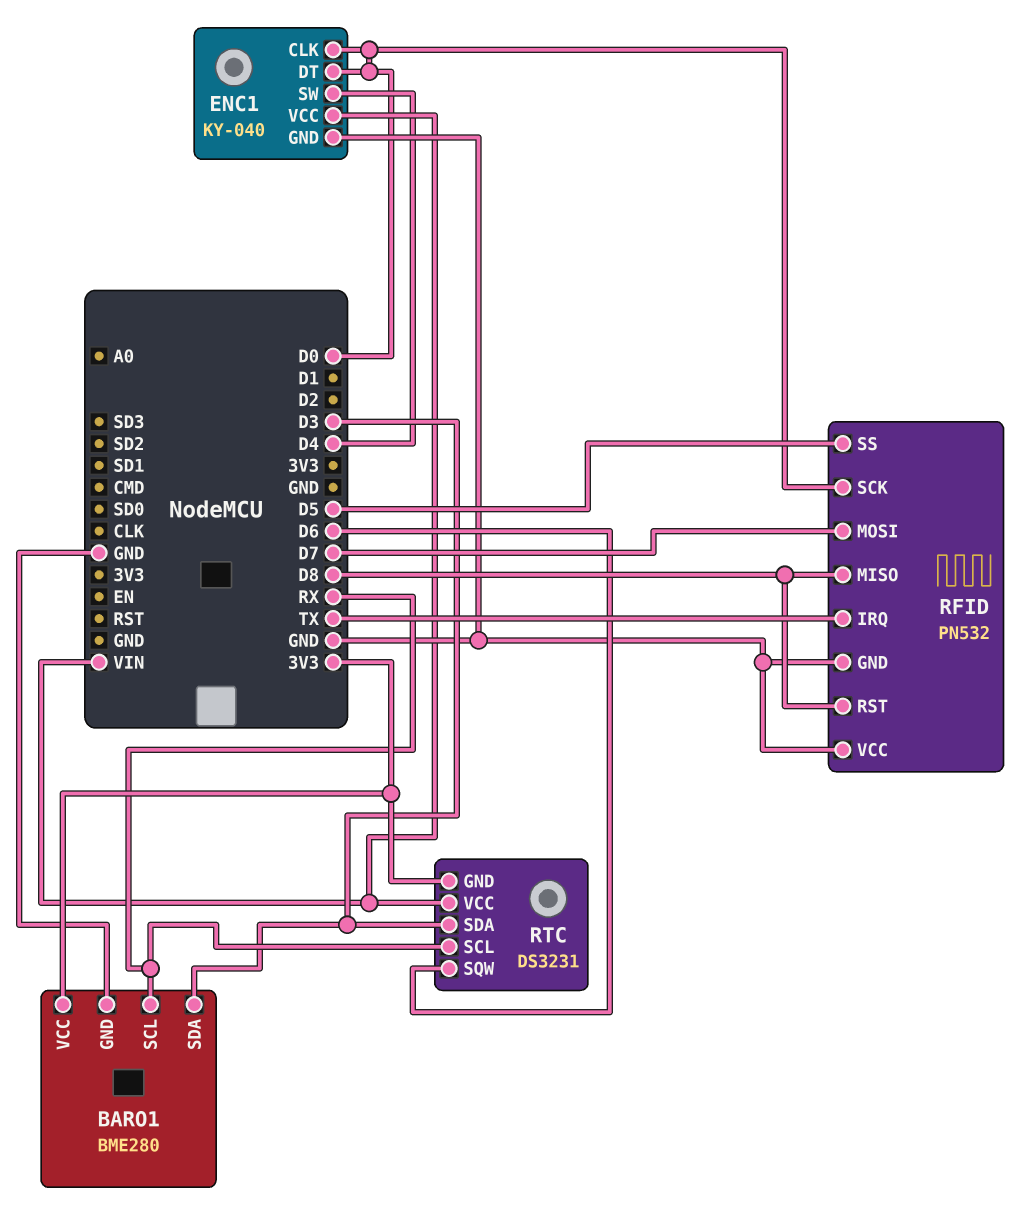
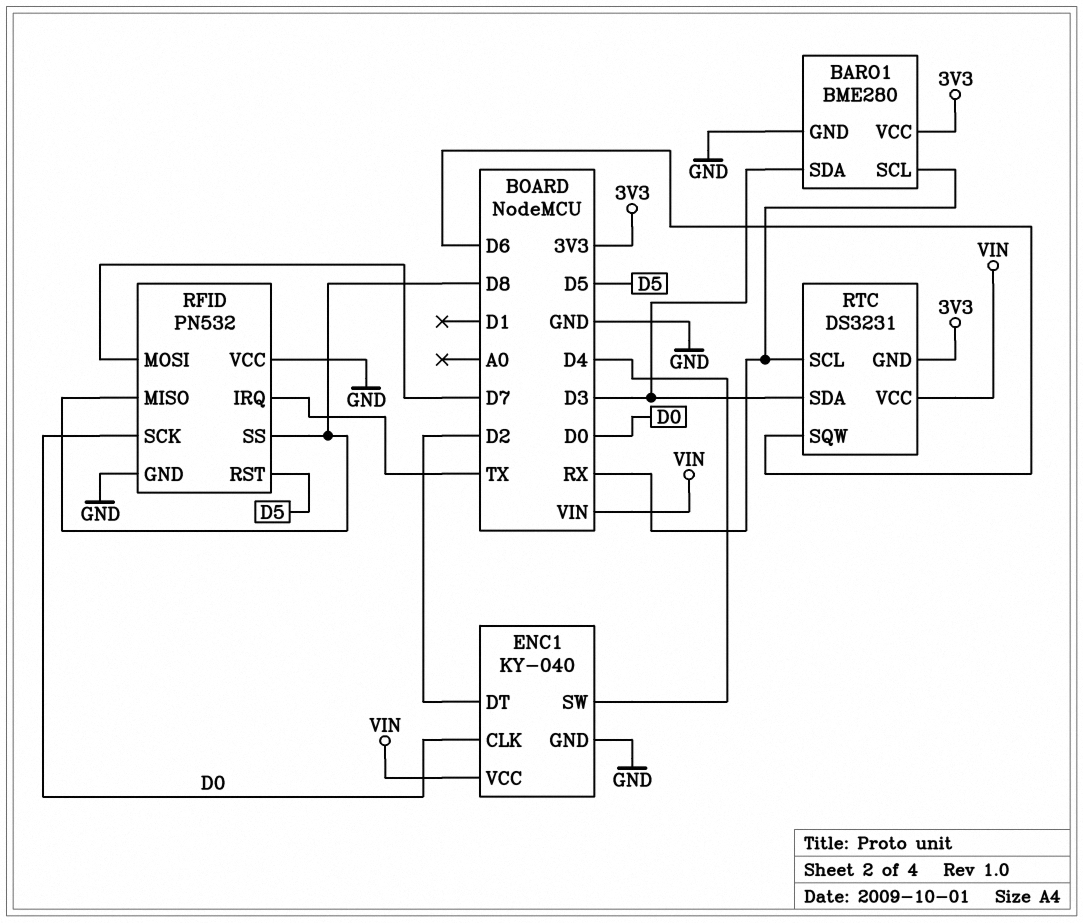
ENC1 pin DT: D0 -> D2
RFID pin RST: D8 -> D5
RFID pin SS: D5 -> D8

